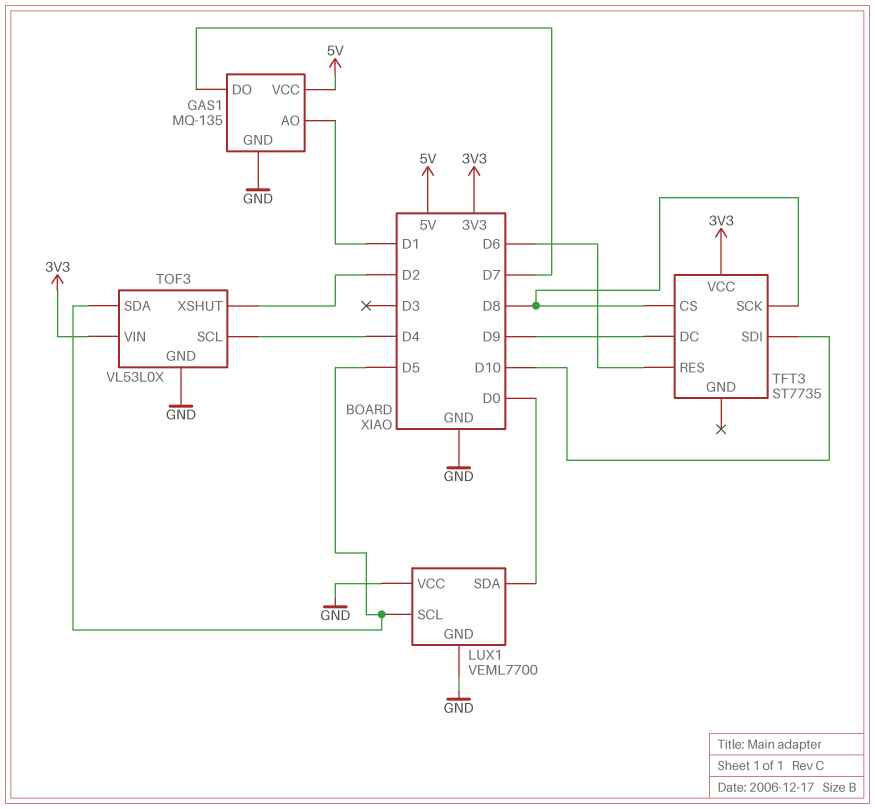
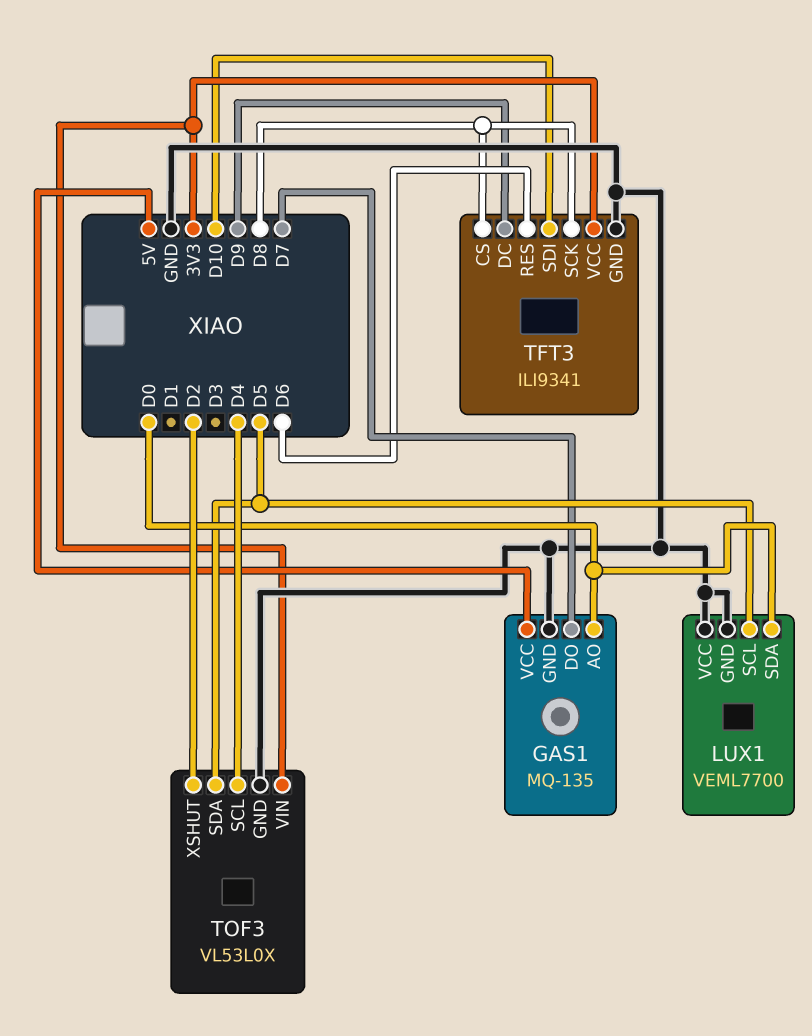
GAS1 pin AO: D1 -> D0
TFT3: ST7735 -> ILI9341
TFT3 pin GND: none -> GND

